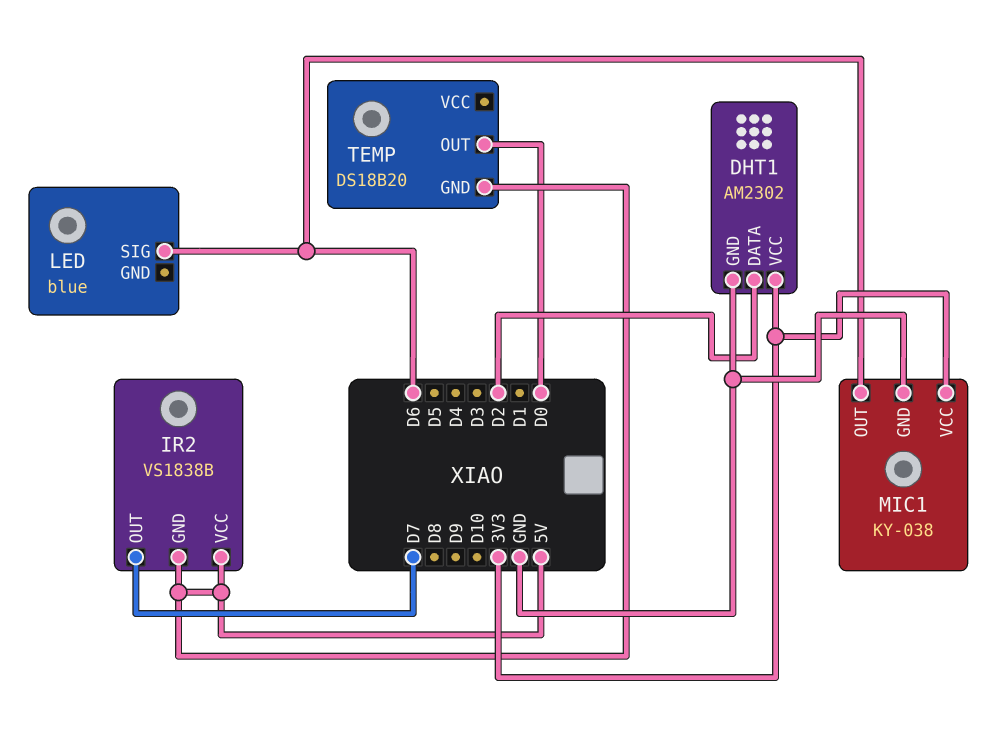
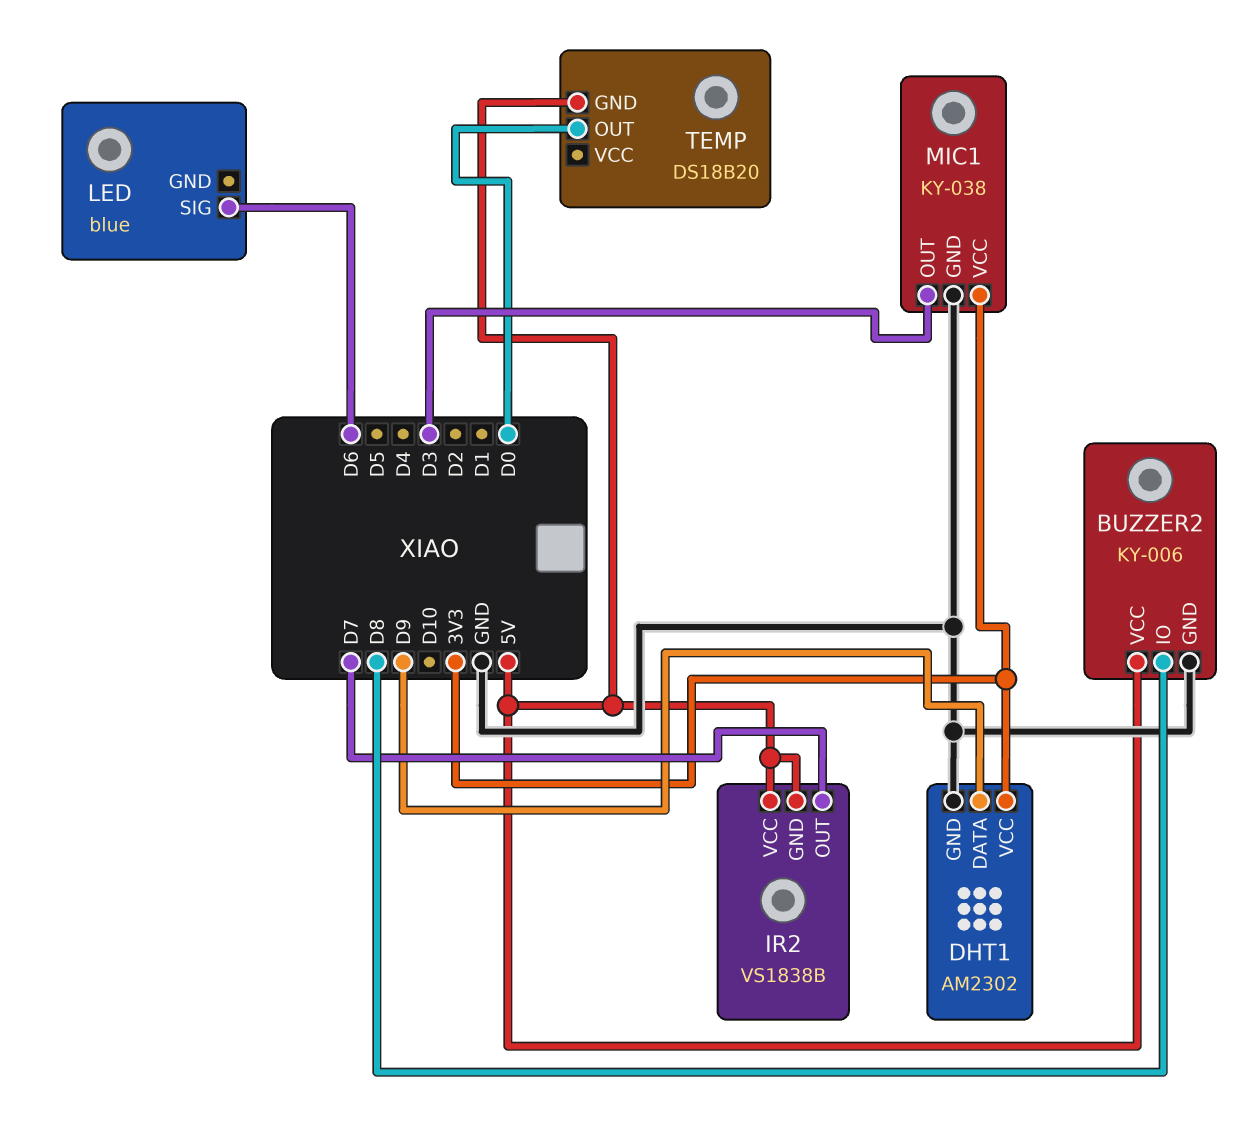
BUZZER2: none -> KY-006
BUZZER2 pin GND: none -> GND
BUZZER2 pin IO: none -> D8
BUZZER2 pin VCC: none -> 5V
DHT1 pin DATA: D2 -> D9
MIC1 pin OUT: D6 -> D3

